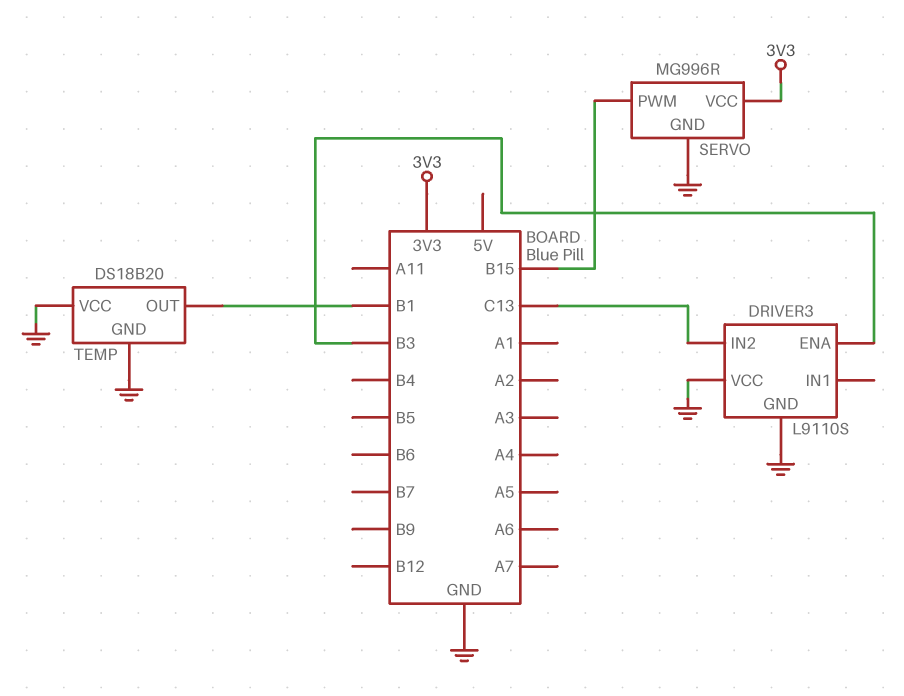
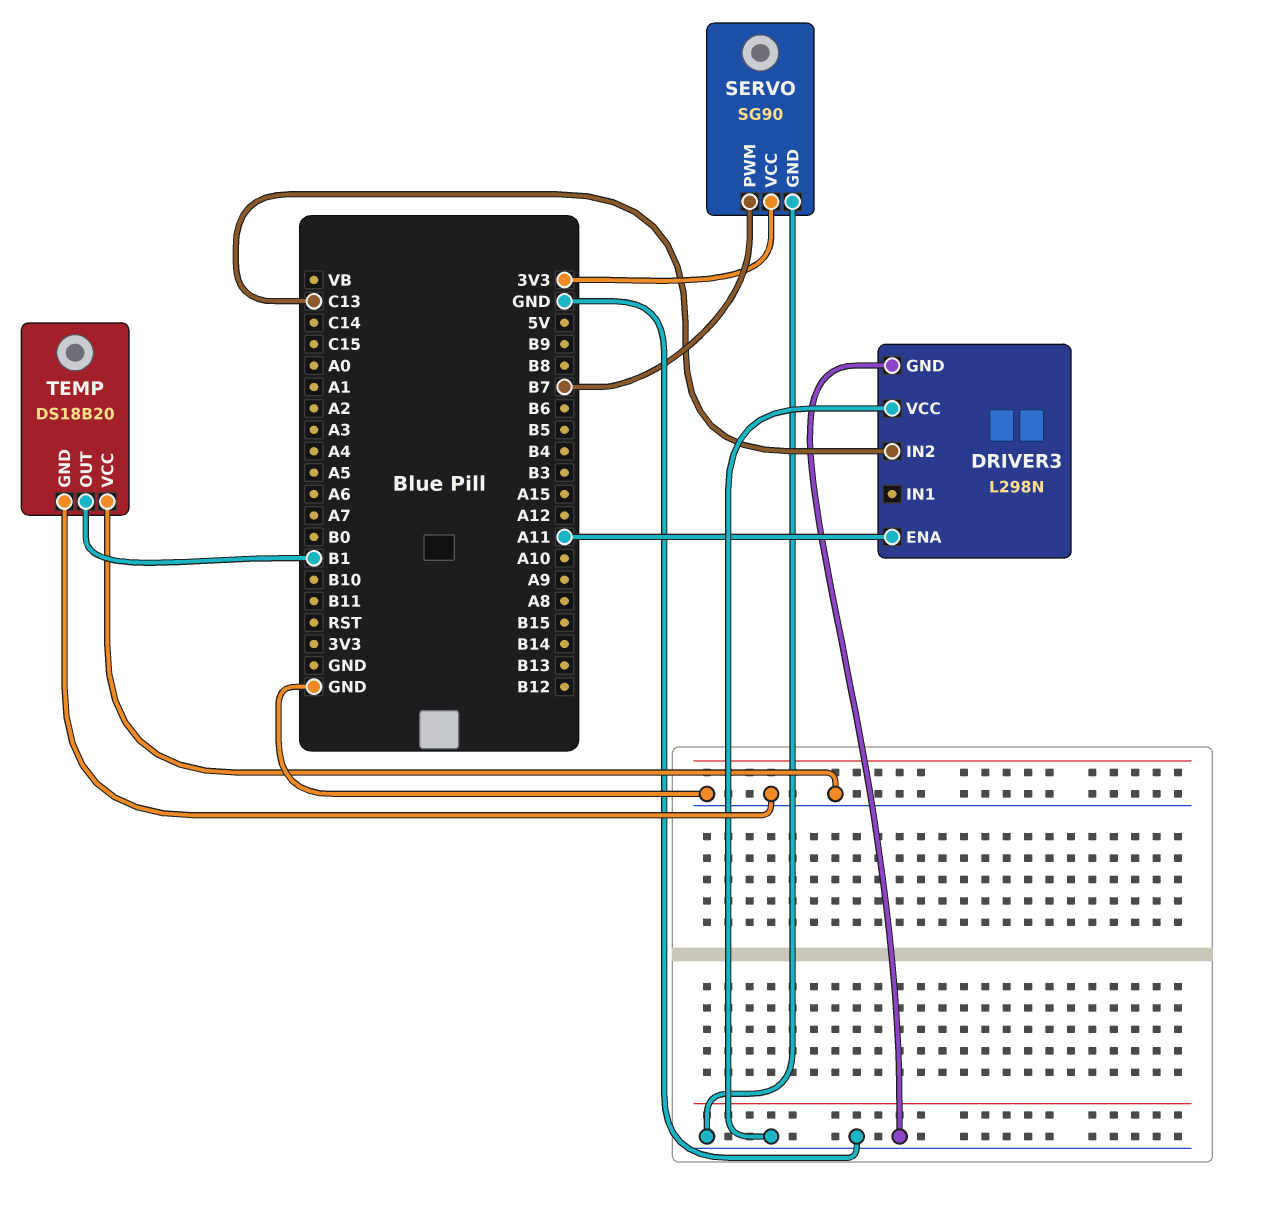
DRIVER3: L9110S -> L298N
DRIVER3 pin ENA: B3 -> A11
SERVO: MG996R -> SG90
SERVO pin PWM: B15 -> B7

